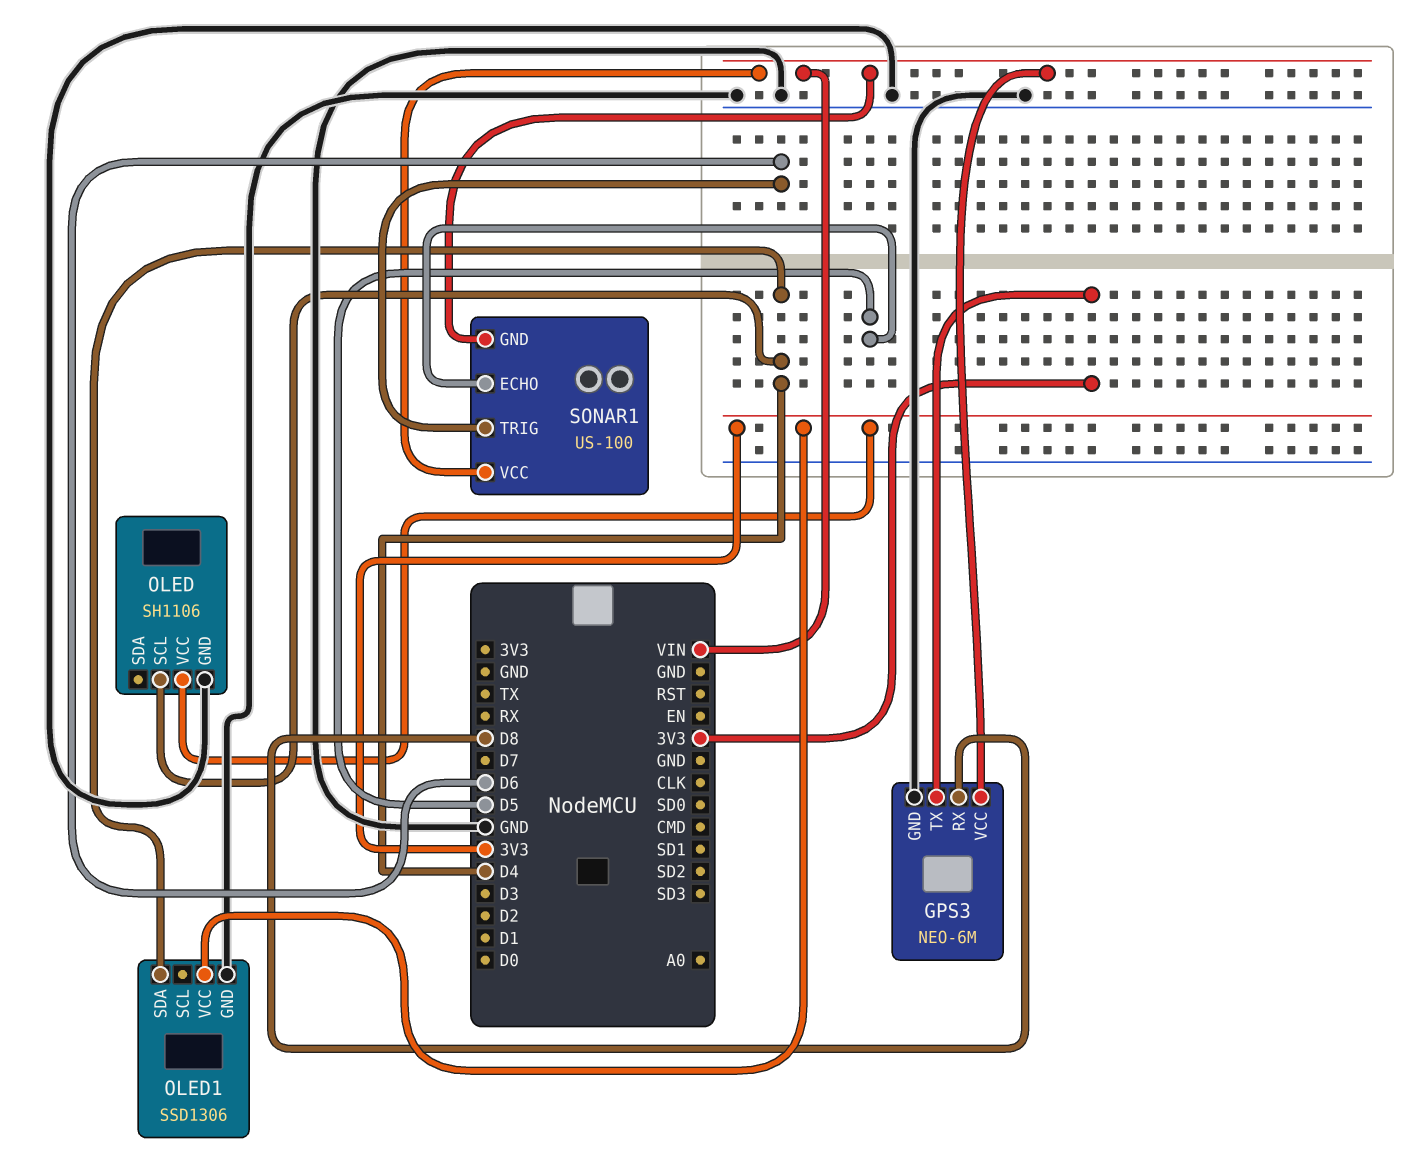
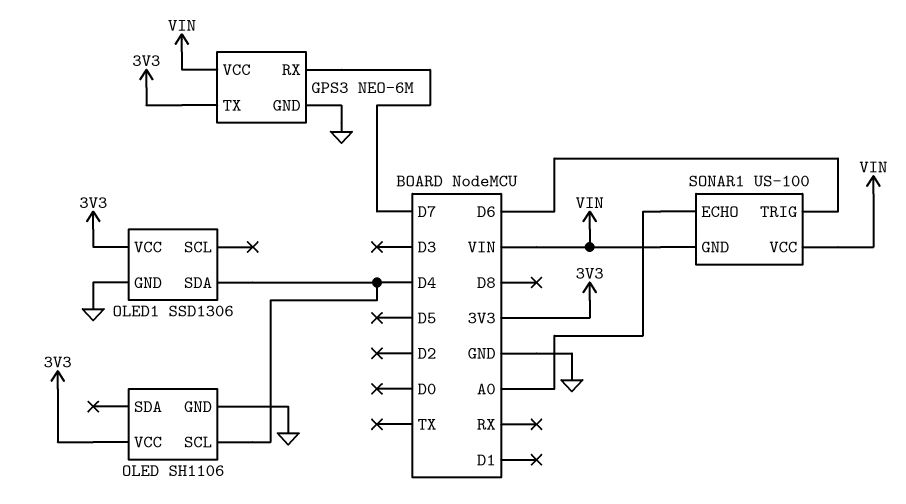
GPS3 pin RX: D8 -> D7
SONAR1 pin ECHO: D5 -> A0

